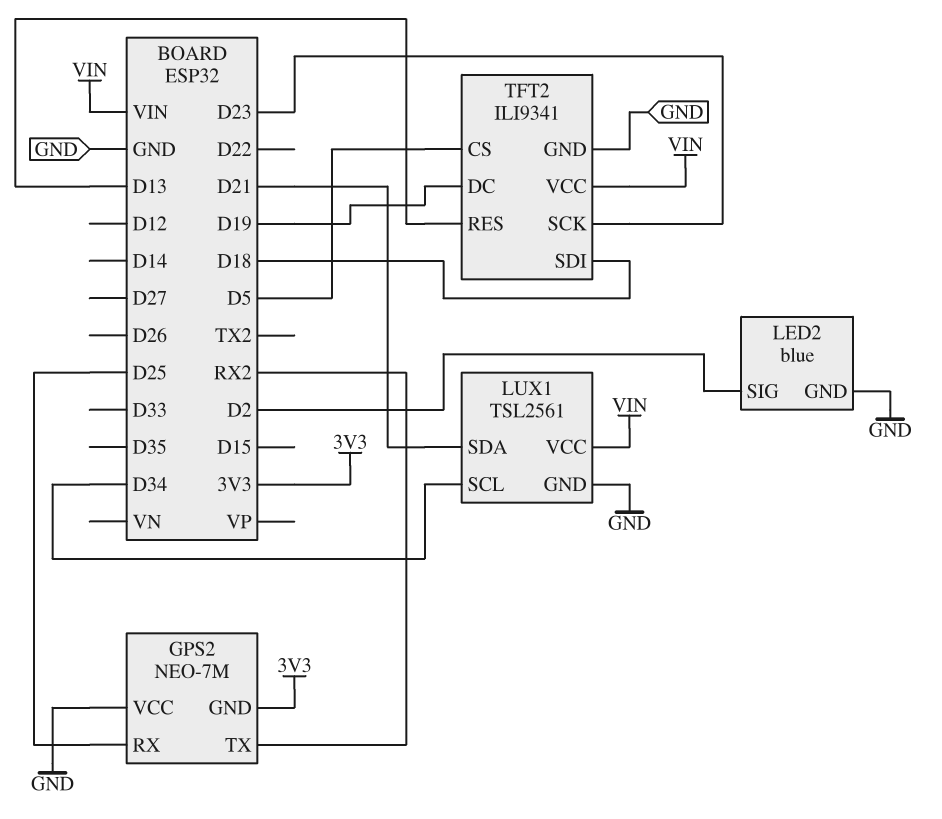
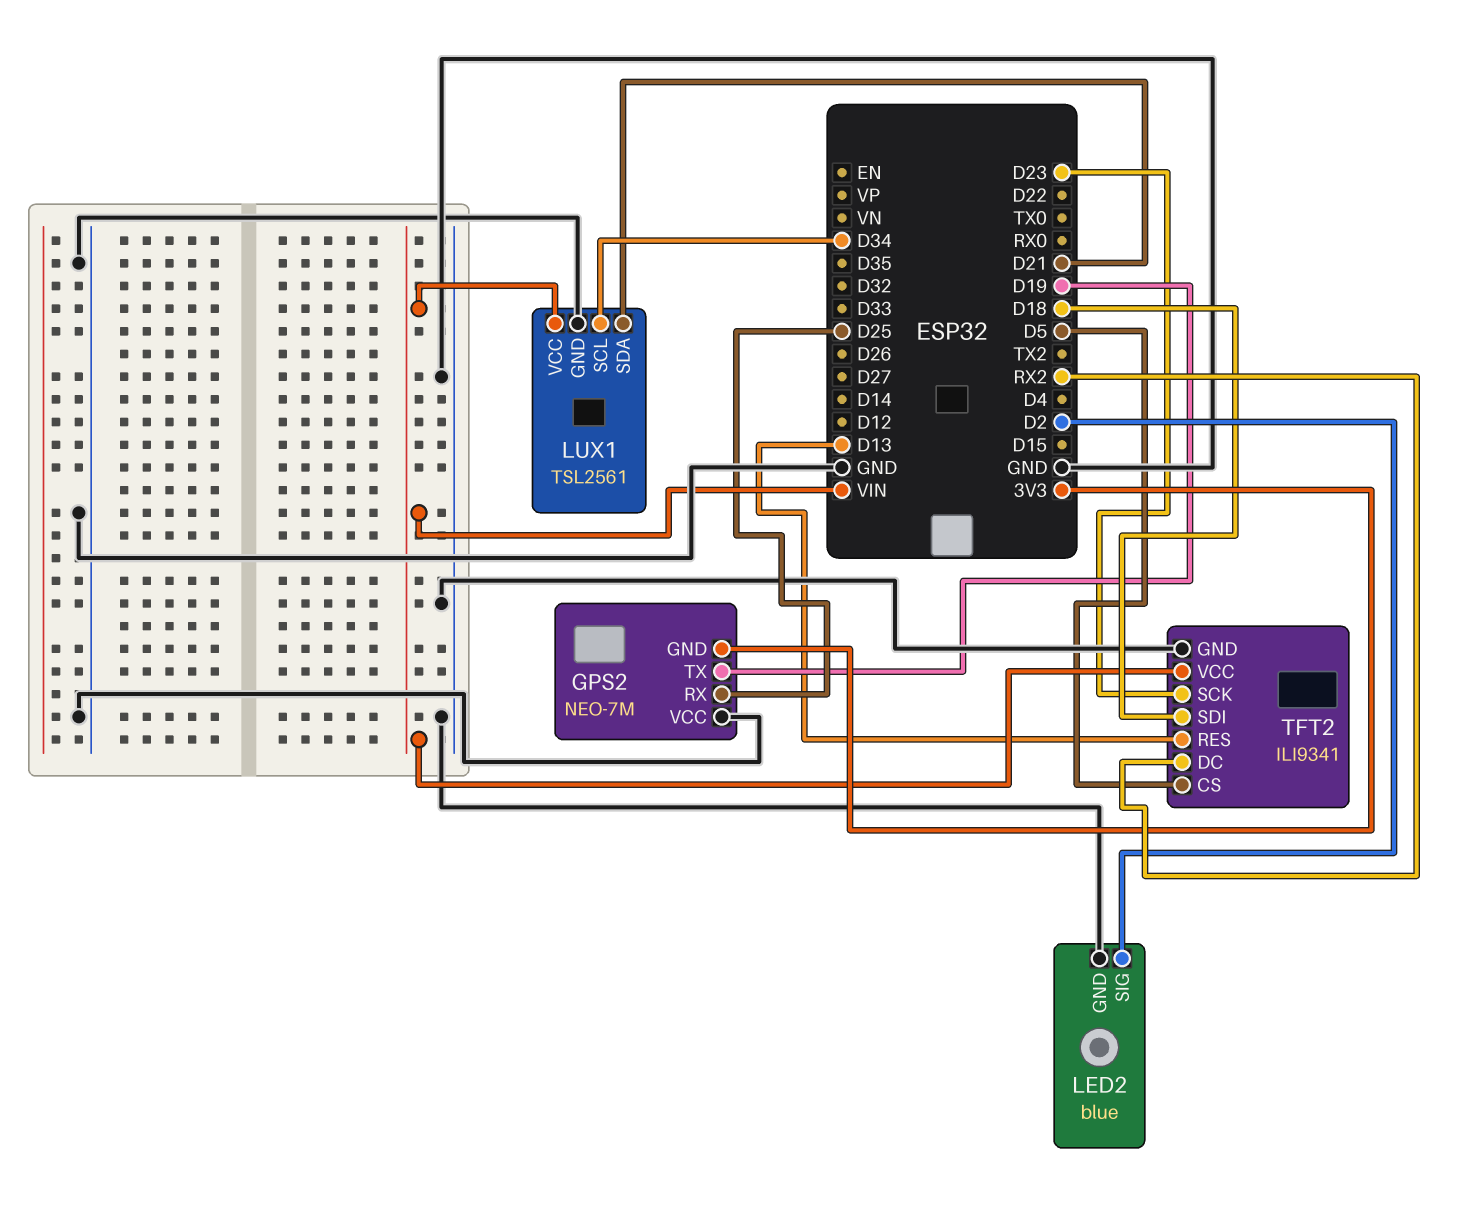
GPS2 pin TX: RX2 -> D19
TFT2 pin DC: D19 -> RX2

